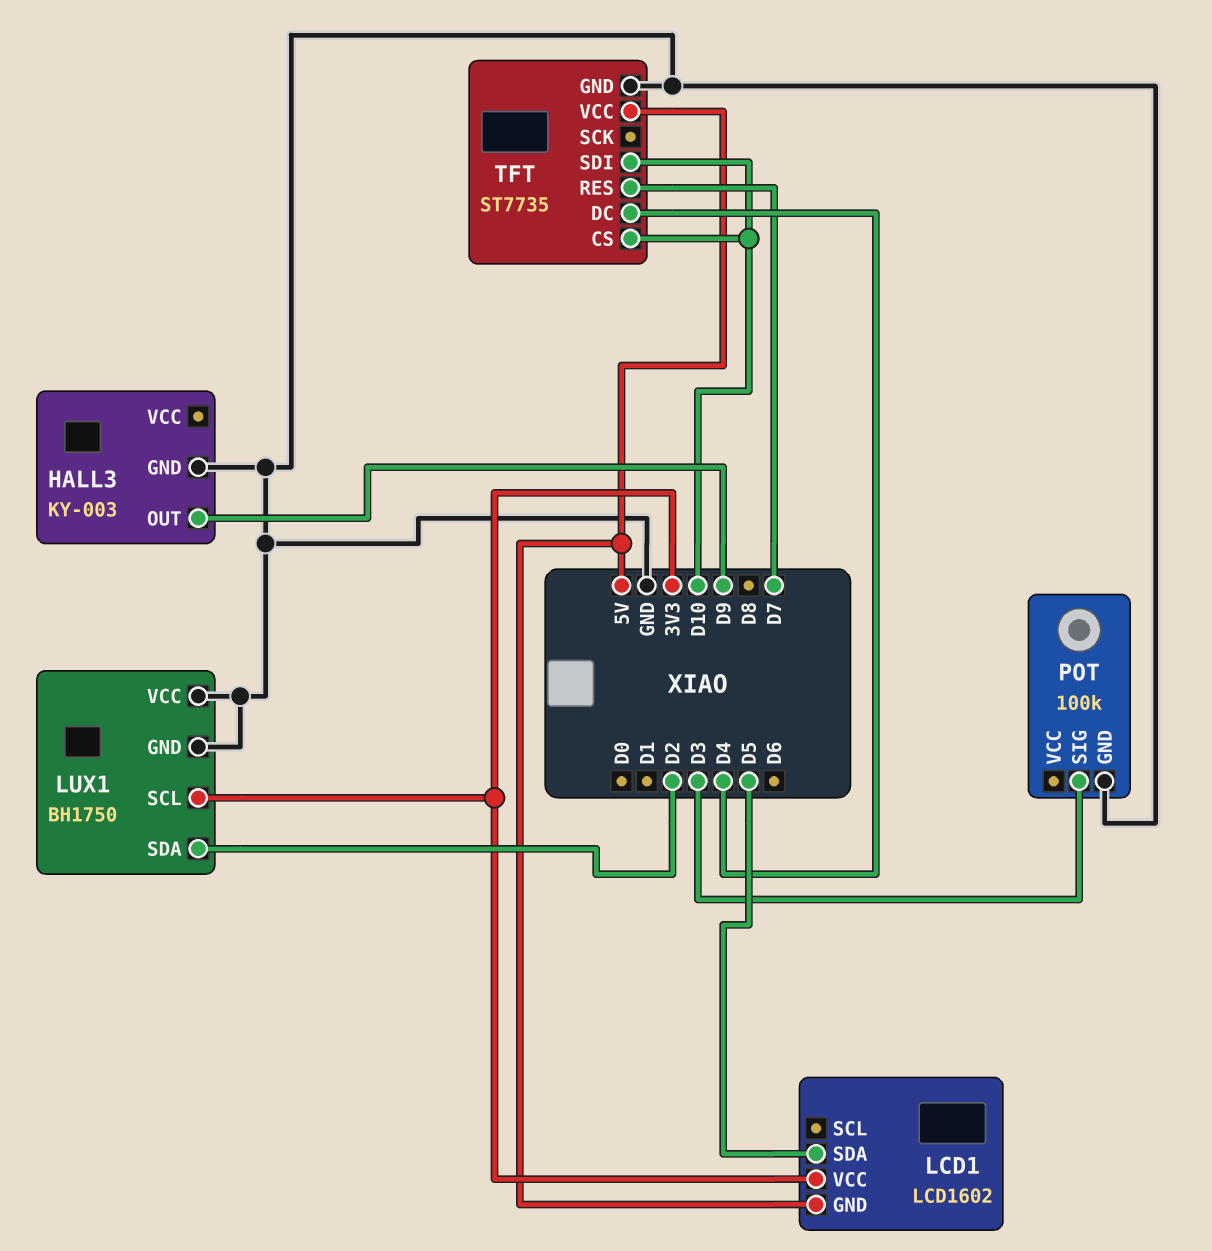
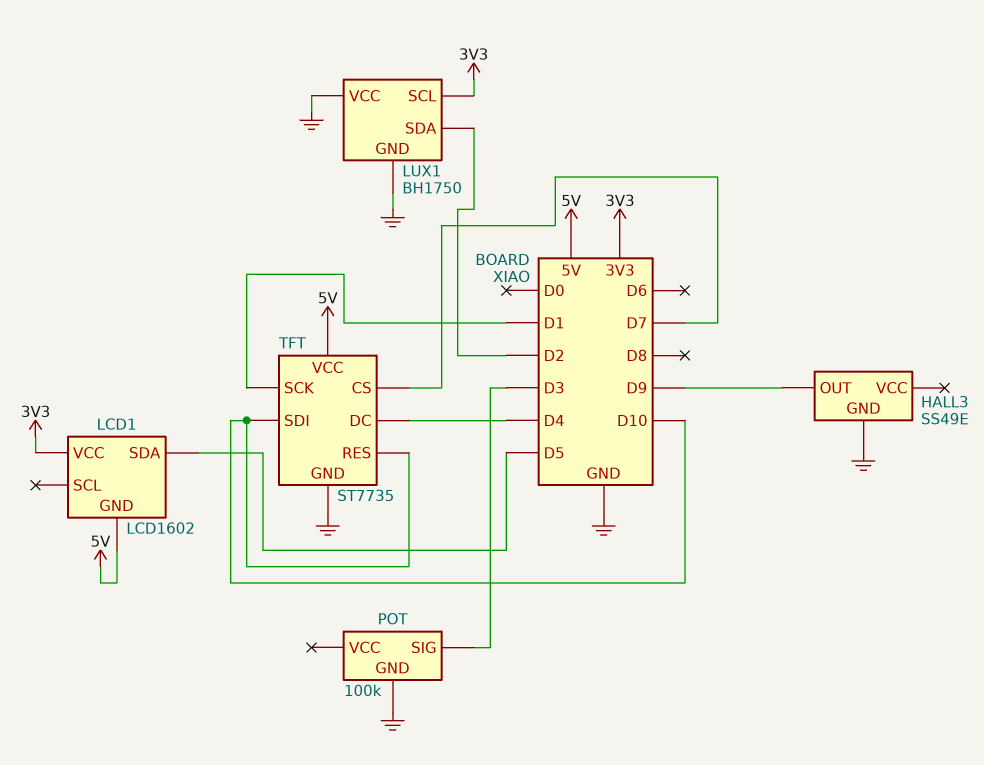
HALL3: KY-003 -> SS49E
TFT pin CS: D10 -> D7
TFT pin RES: D7 -> D10
TFT pin SCK: none -> D1

